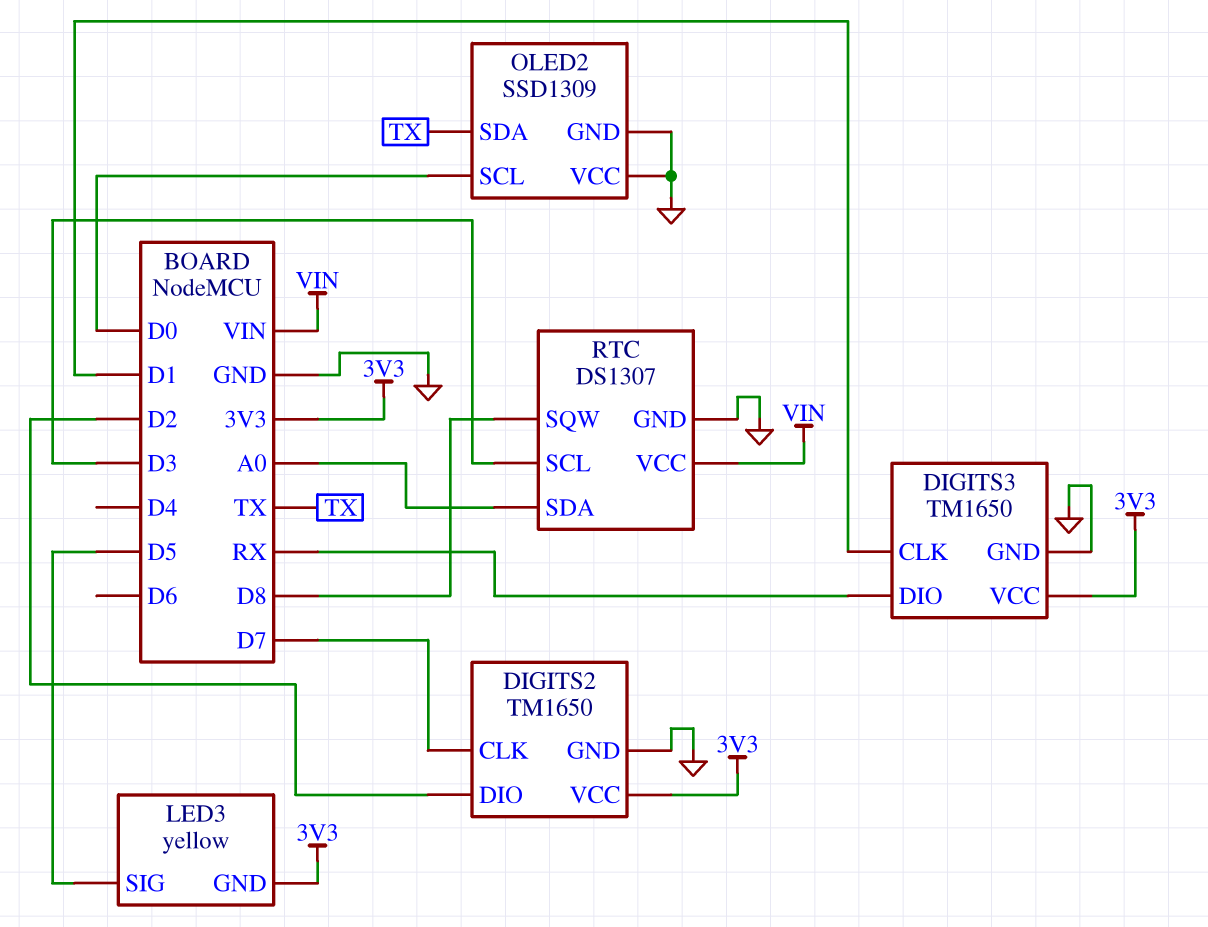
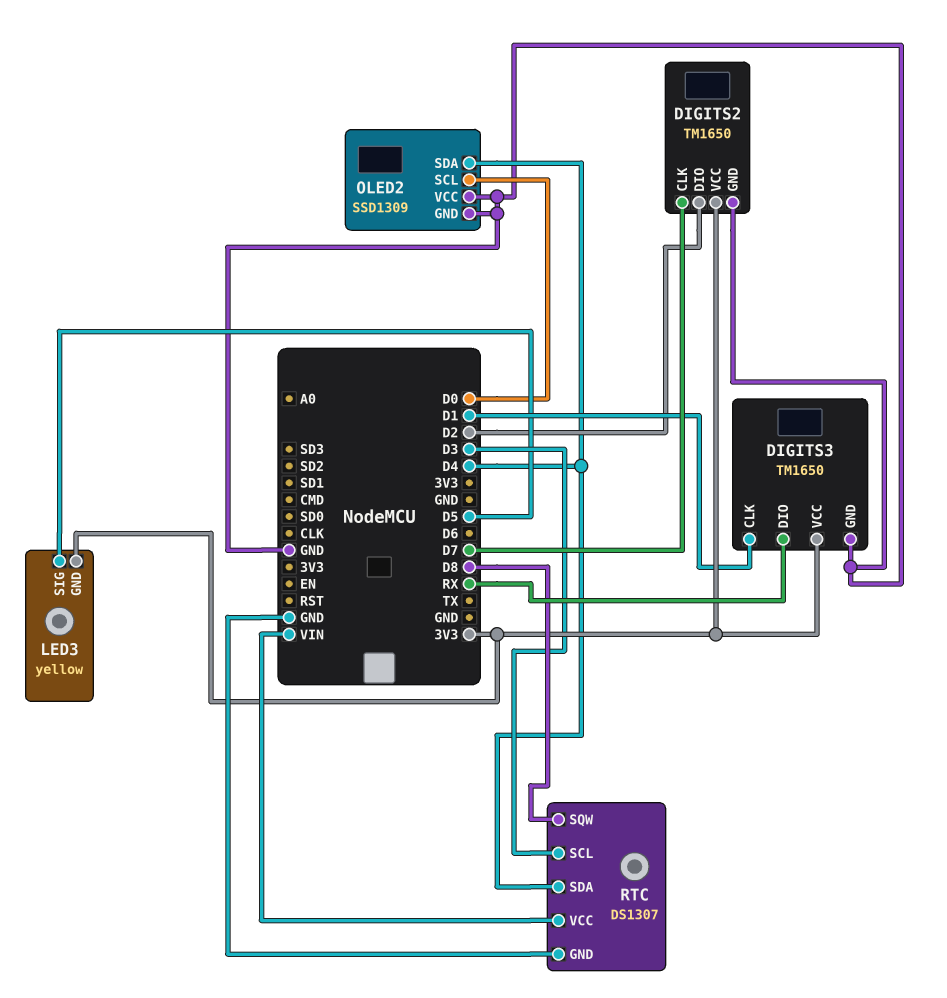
OLED2 pin SDA: TX -> D4
RTC pin SDA: A0 -> D4

